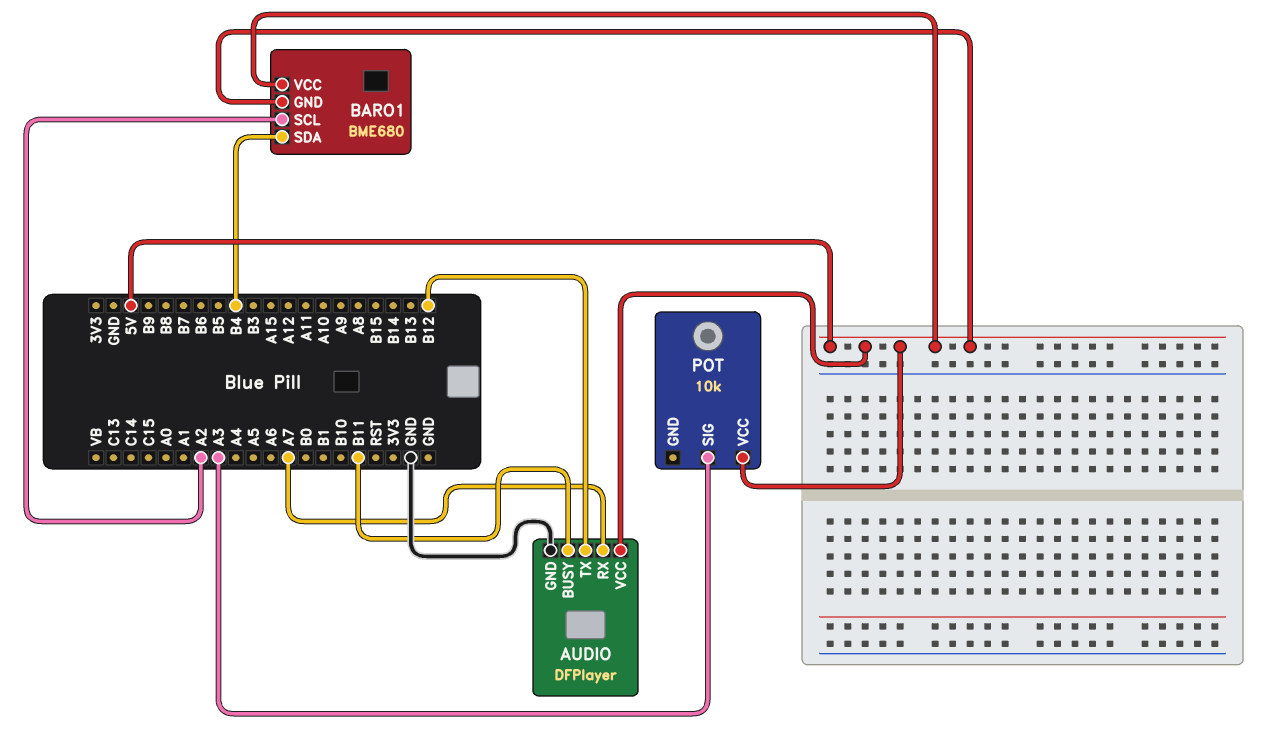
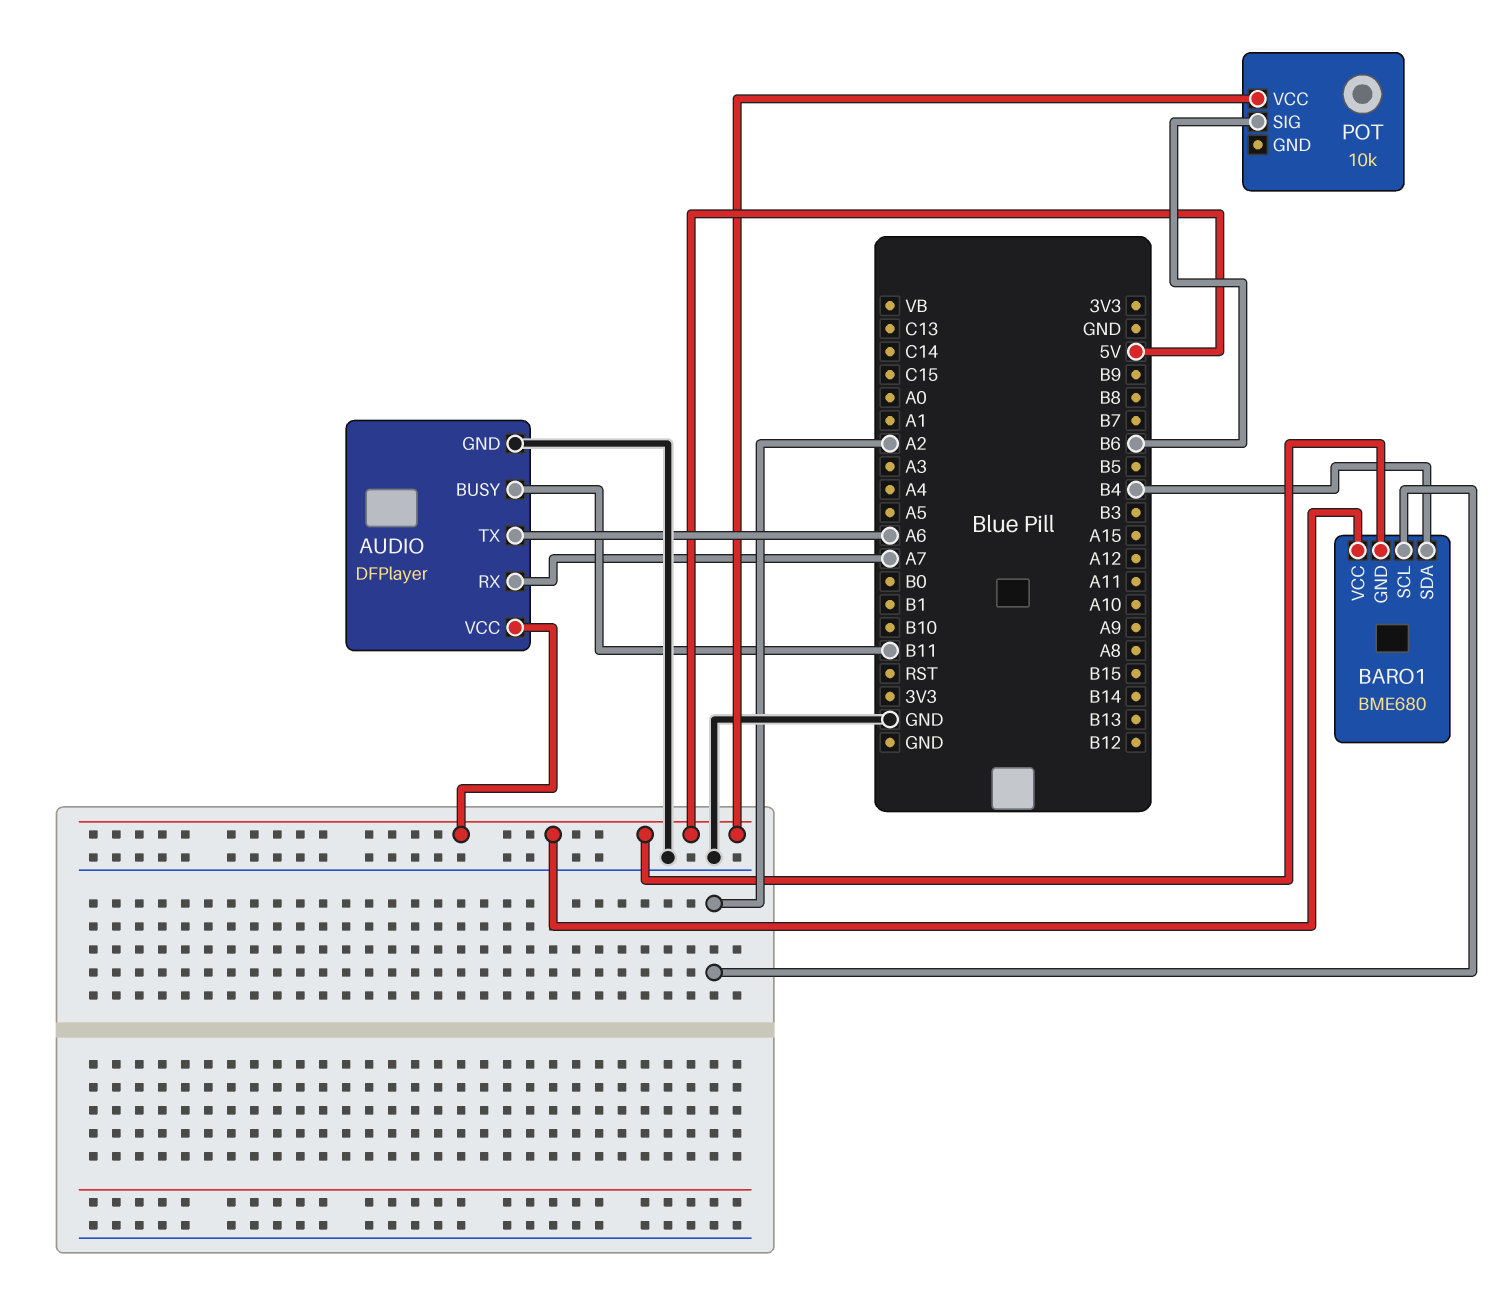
AUDIO pin TX: B12 -> A6
POT pin SIG: A3 -> B6

